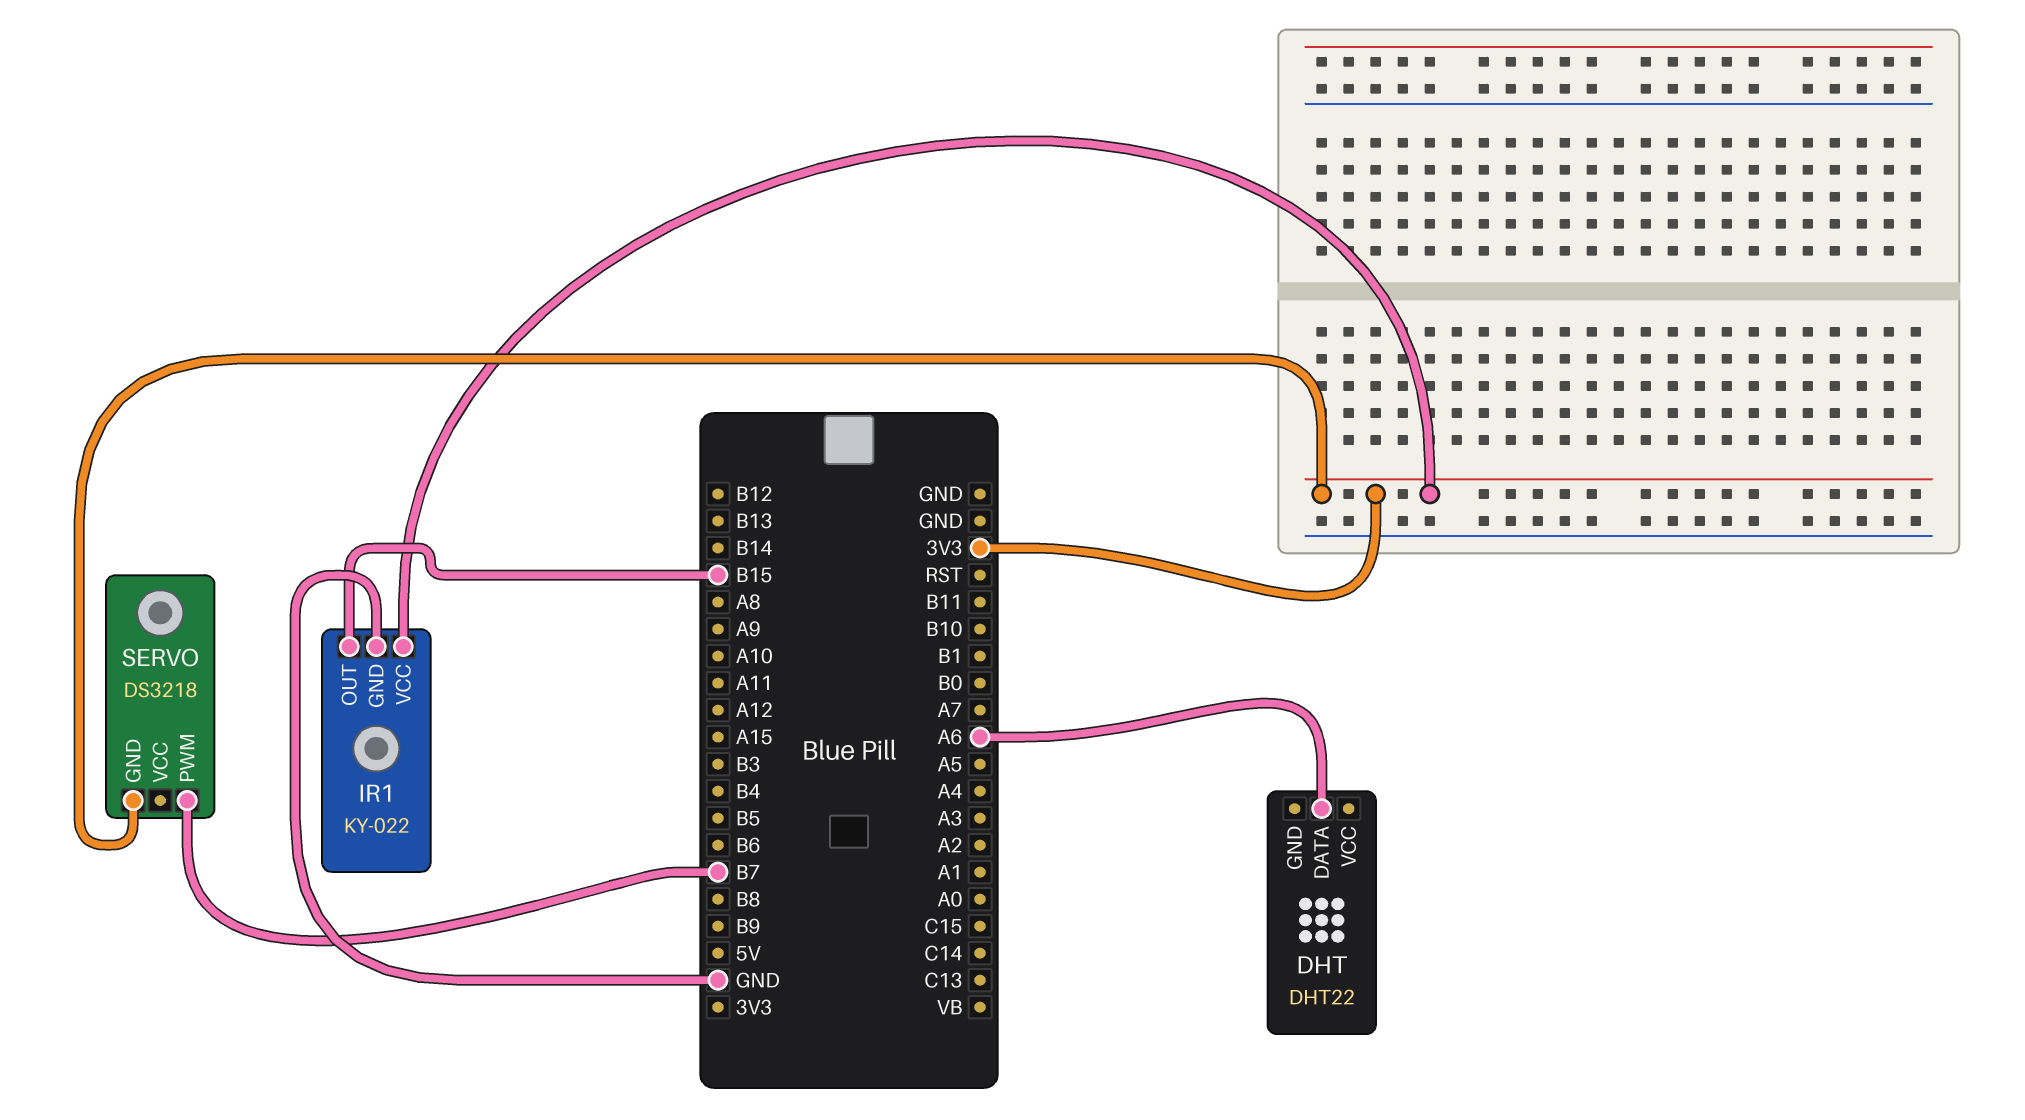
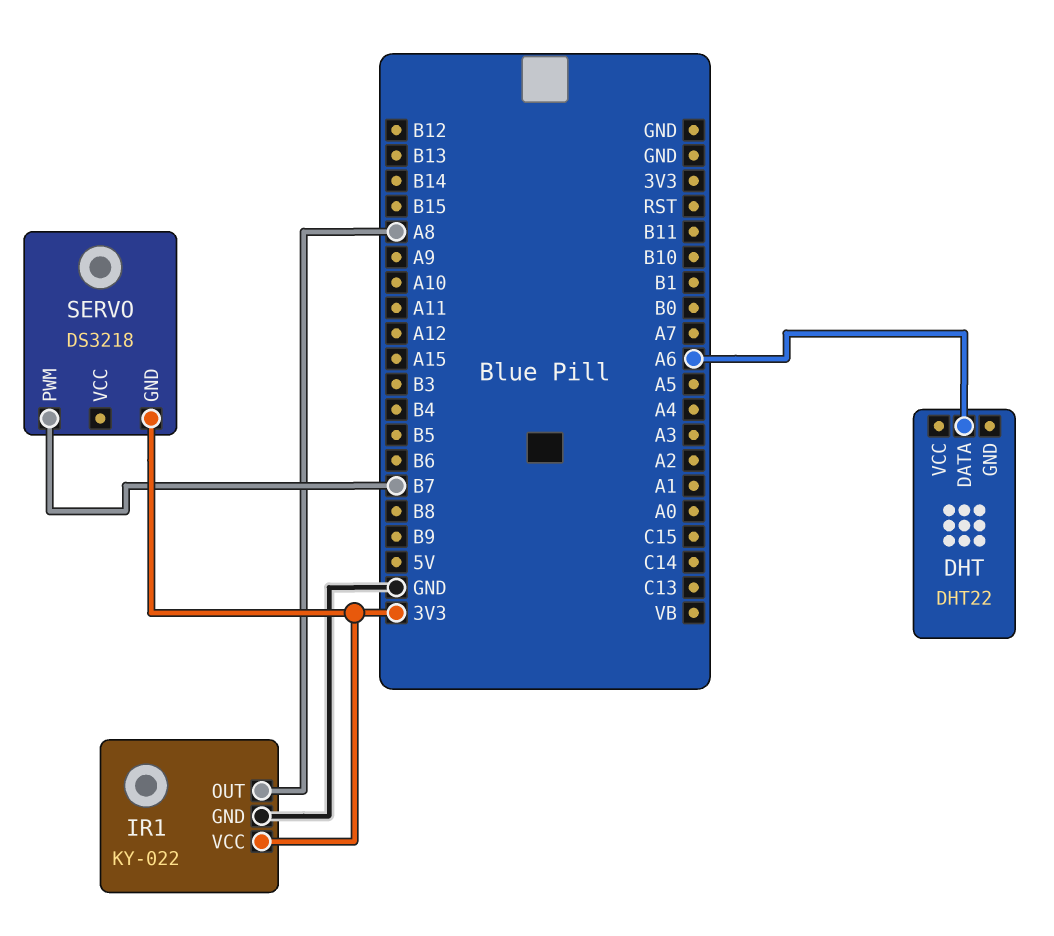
IR1 pin OUT: B15 -> A8

